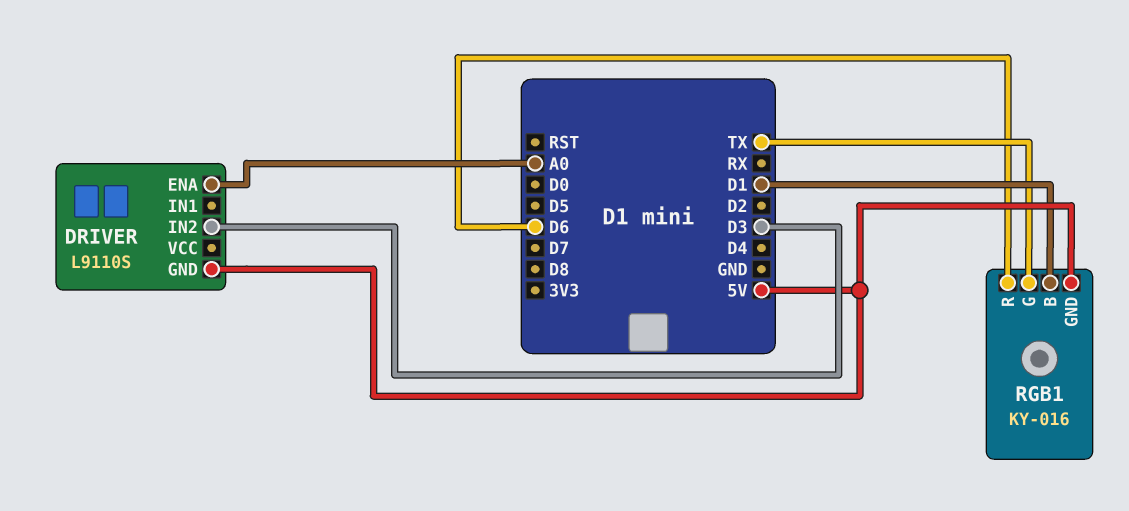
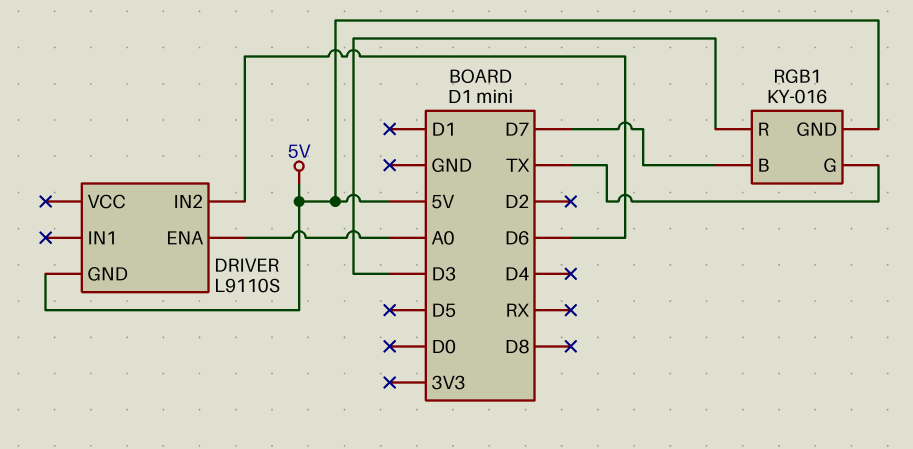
DRIVER pin IN2: D3 -> D6
RGB1 pin B: D1 -> D7
RGB1 pin R: D6 -> D3

